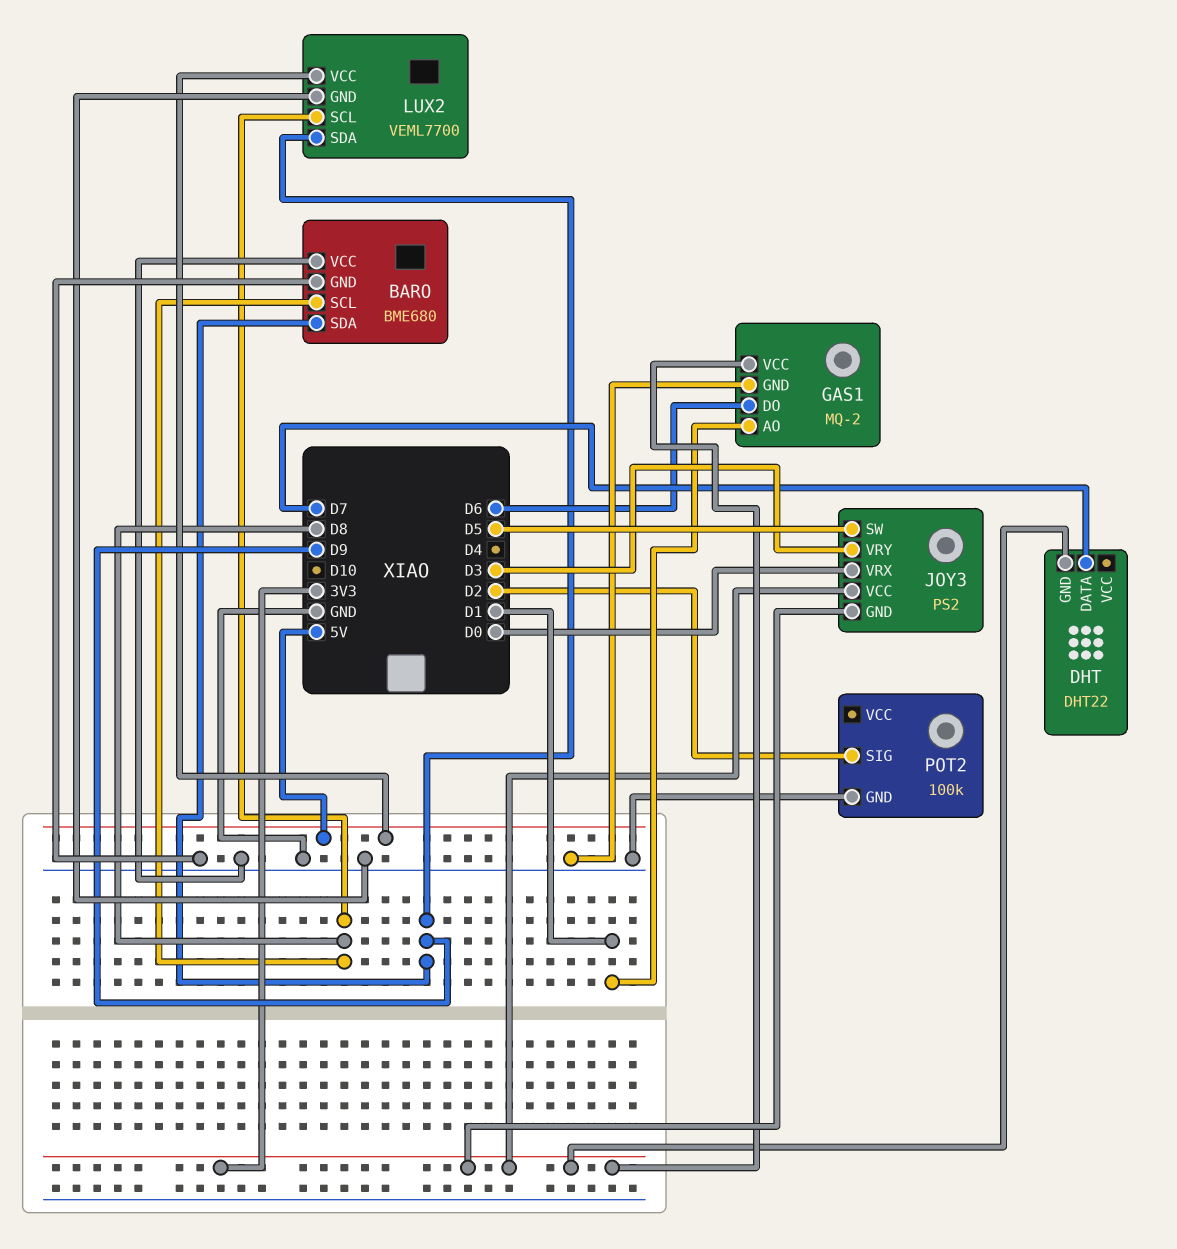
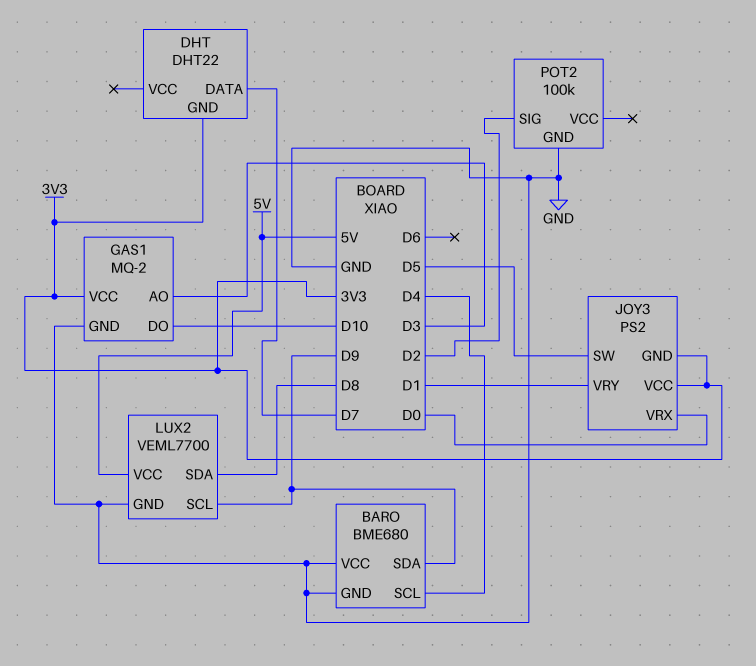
BARO pin SCL: D8 -> D4
GAS1 pin AO: D1 -> D3
GAS1 pin DO: D6 -> D10
JOY3 pin VRY: D3 -> D1
LUX2 pin SCL: D8 -> D9
LUX2 pin SDA: D9 -> D8

